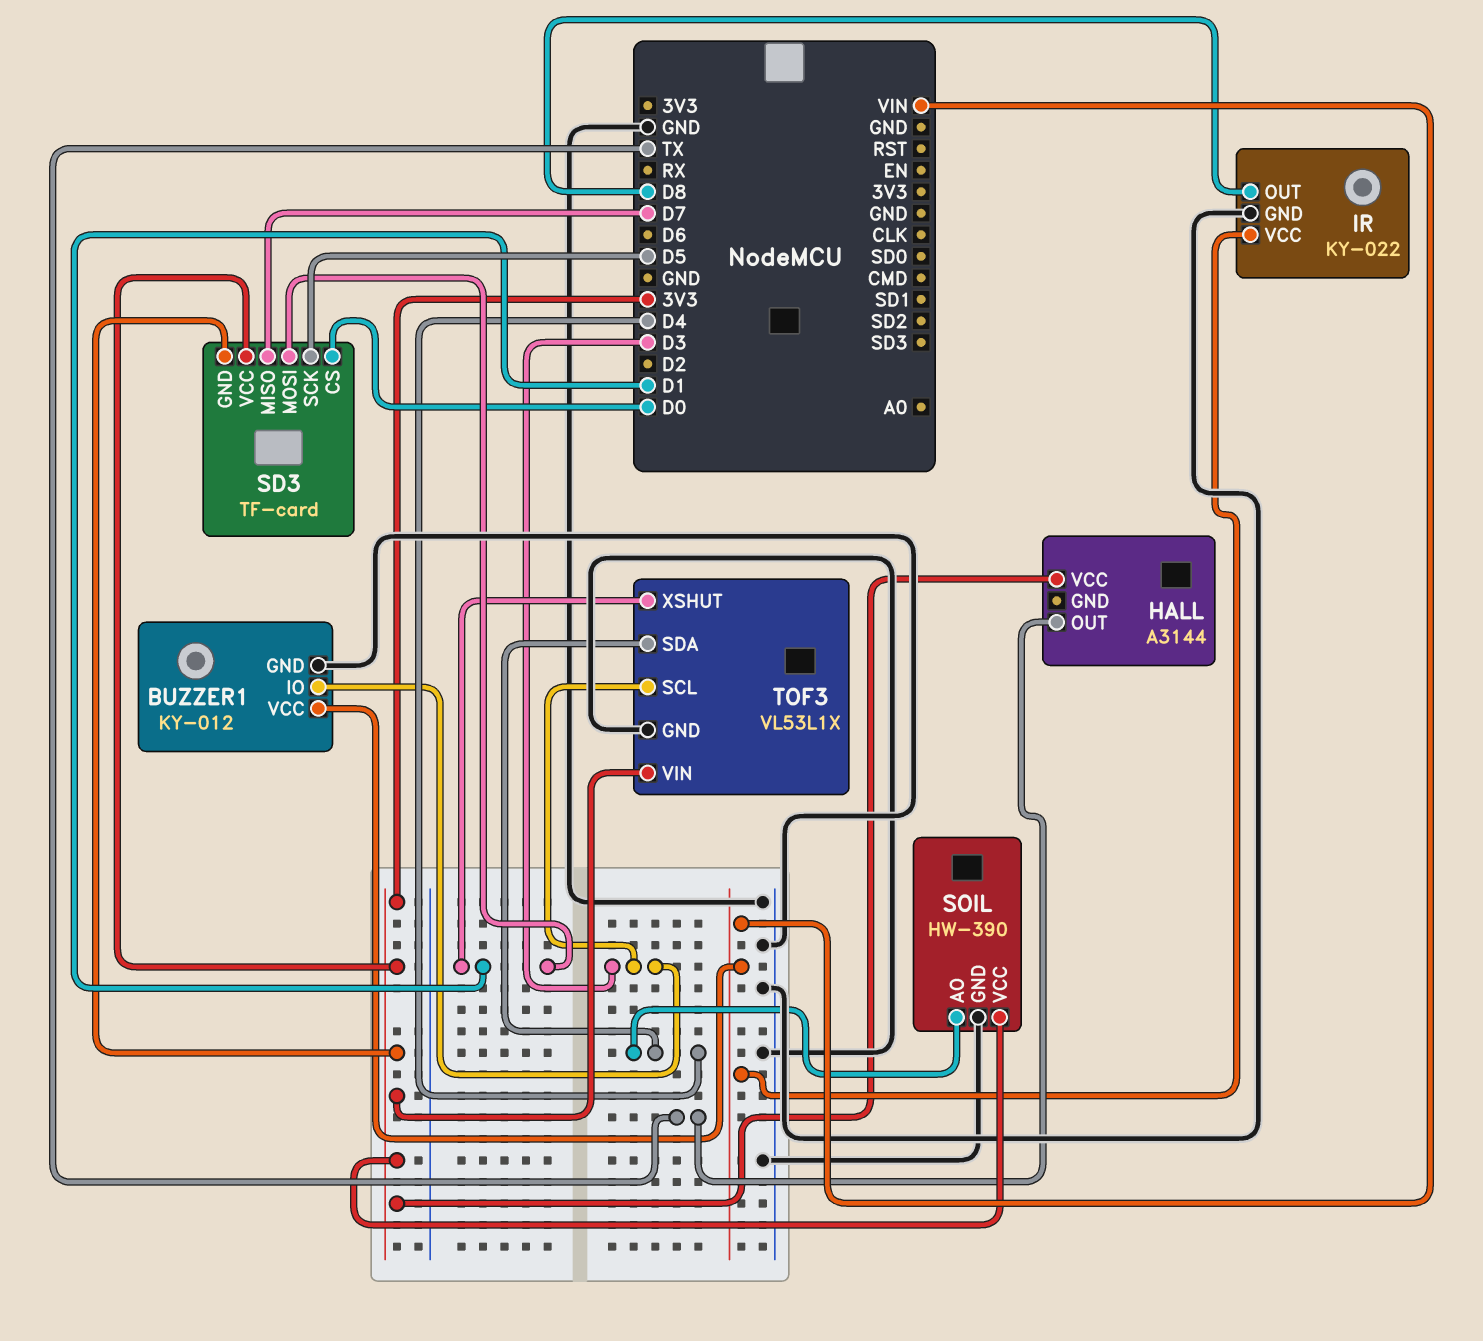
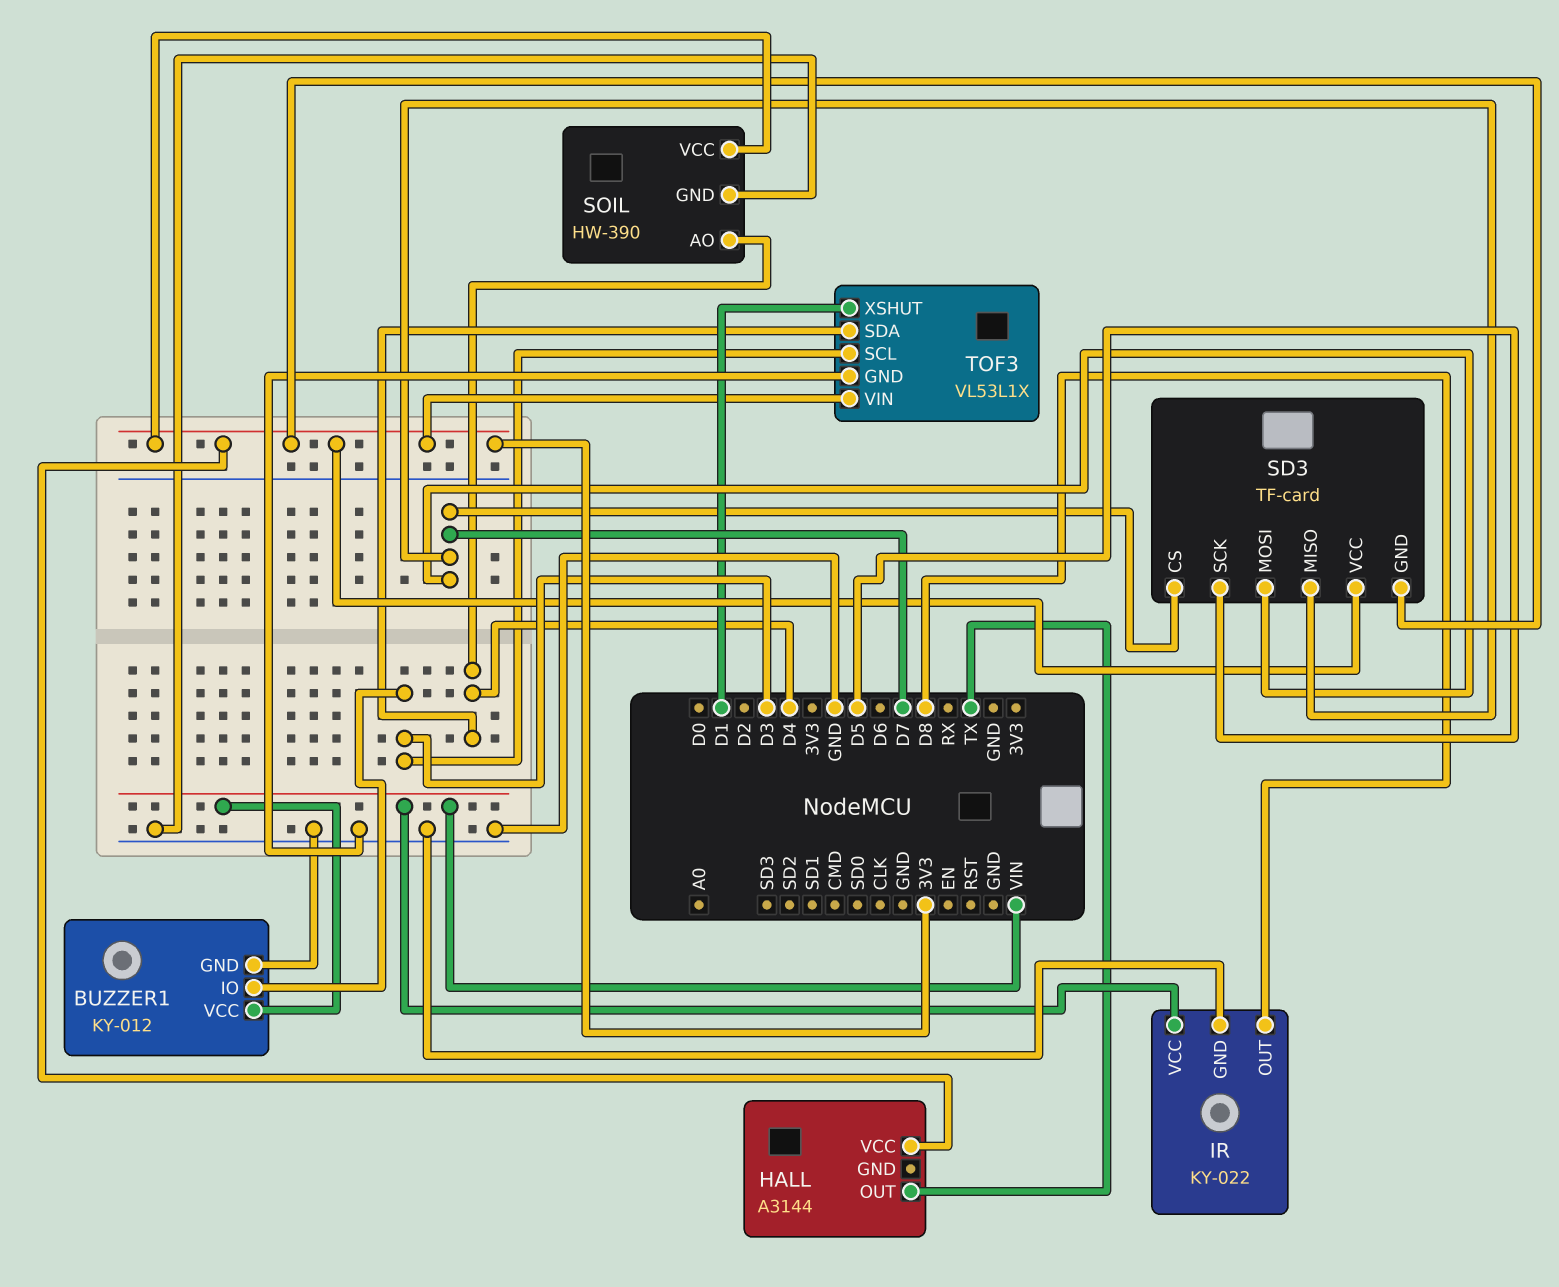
SD3 pin CS: D0 -> D7
SD3 pin MOSI: D1 -> D7

